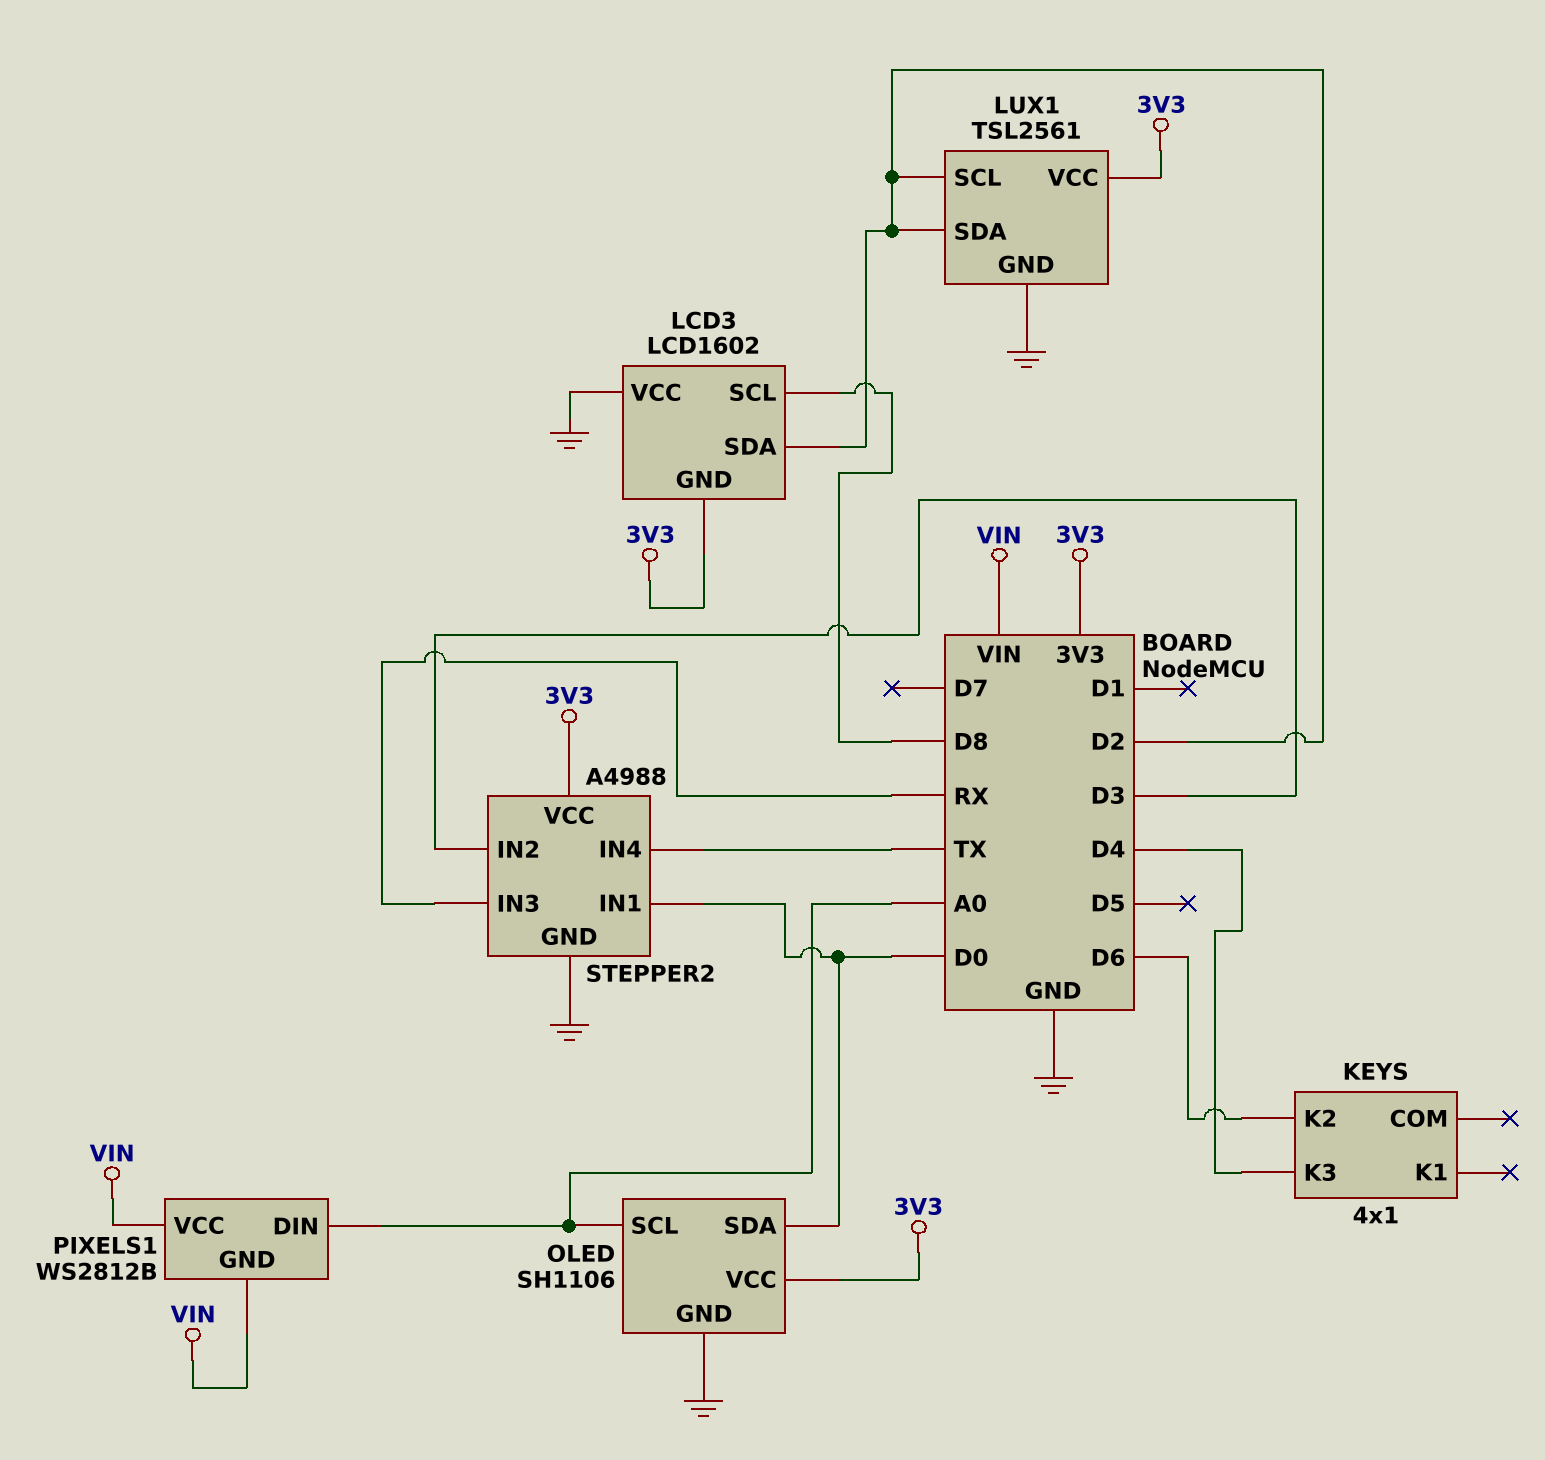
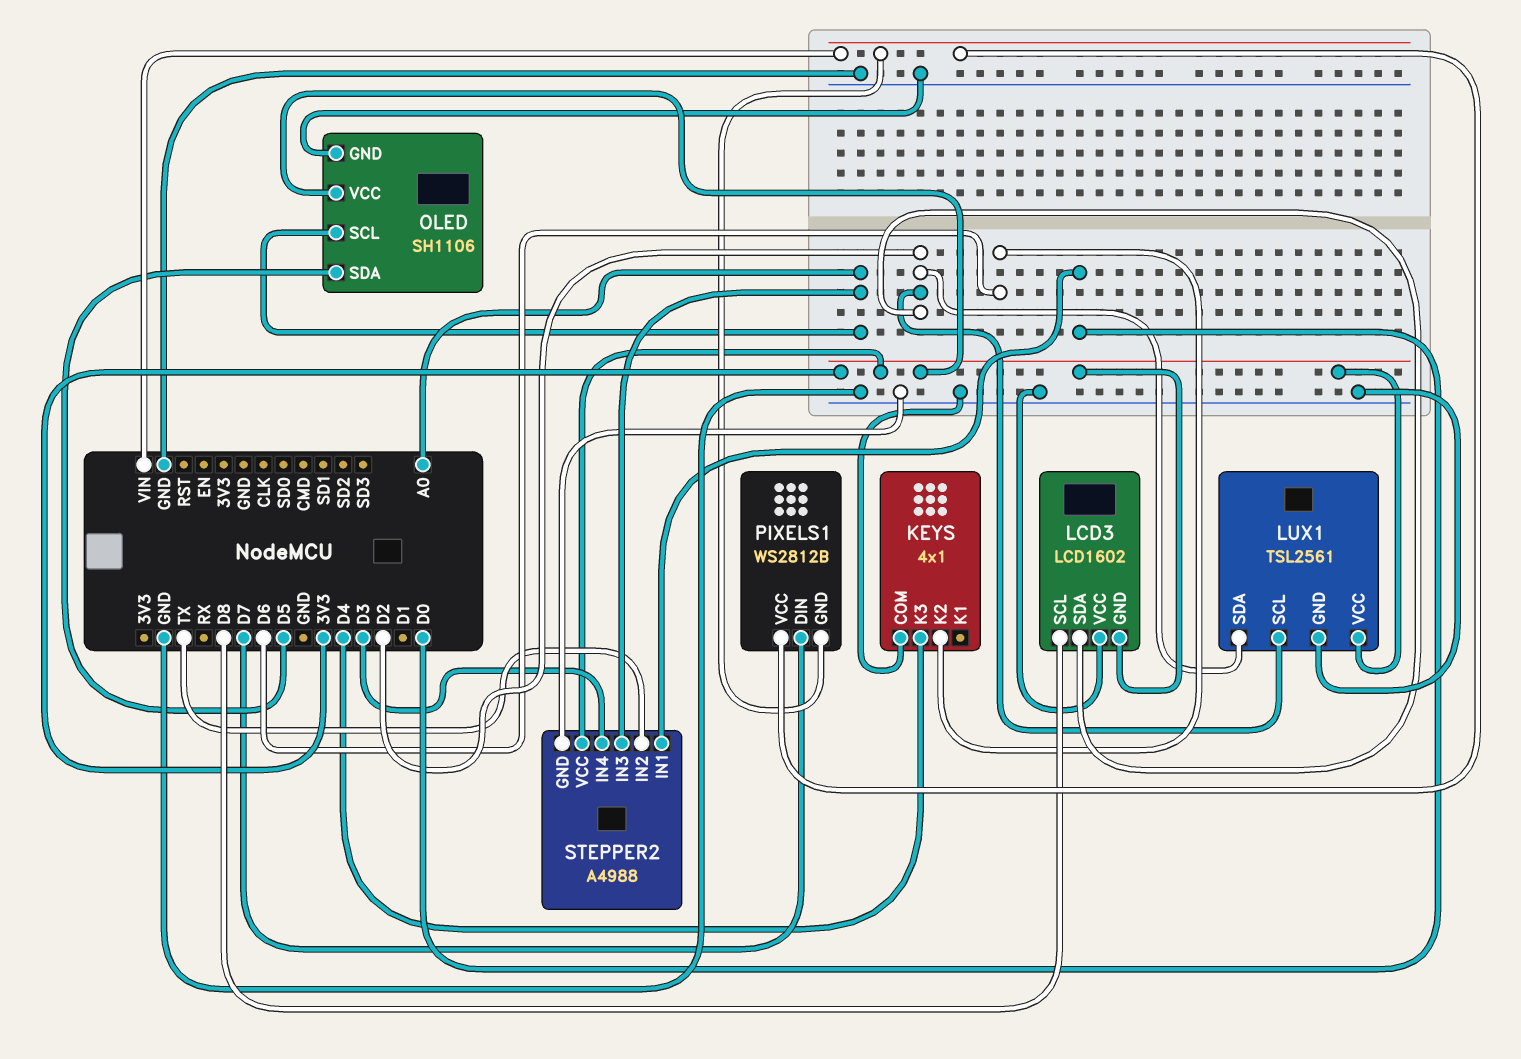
KEYS pin COM: none -> GND
OLED pin SDA: D0 -> D5
PIXELS1 pin DIN: A0 -> D7
STEPPER2 pin IN2: D3 -> TX
STEPPER2 pin IN3: RX -> A0
STEPPER2 pin IN4: TX -> D3

